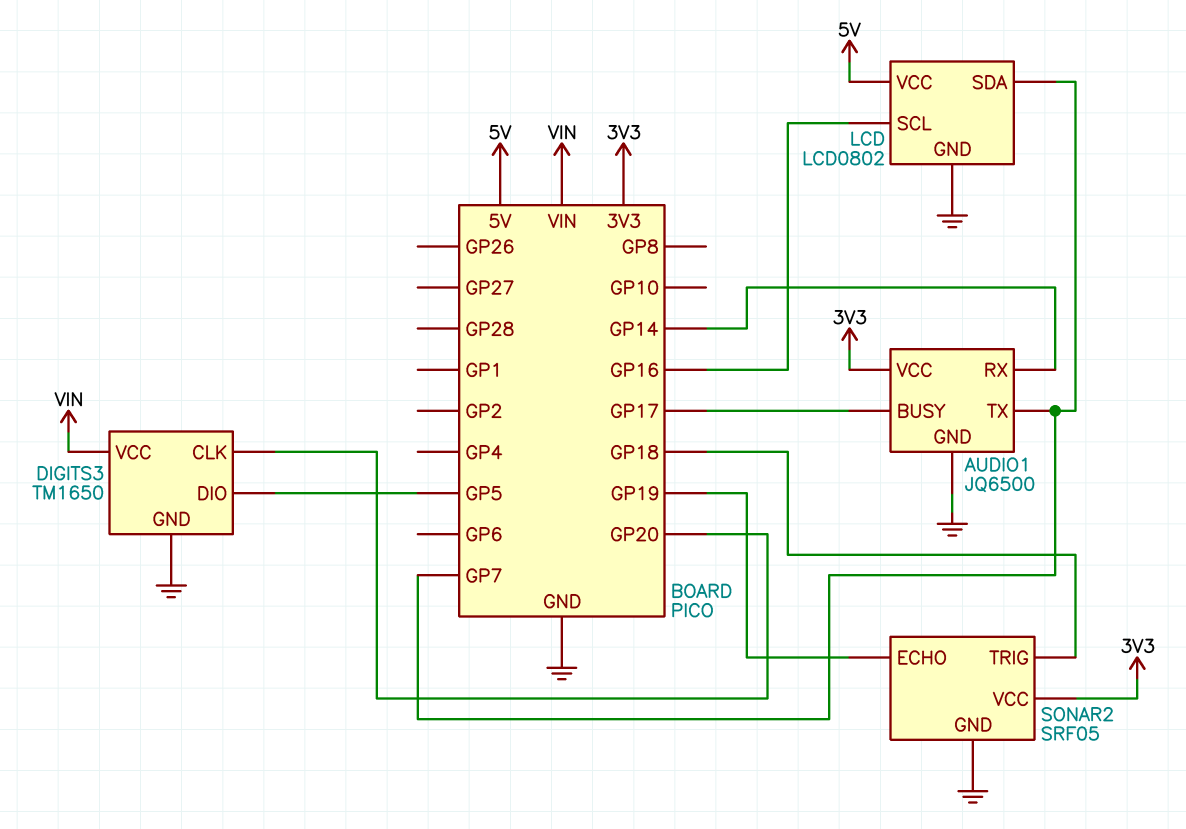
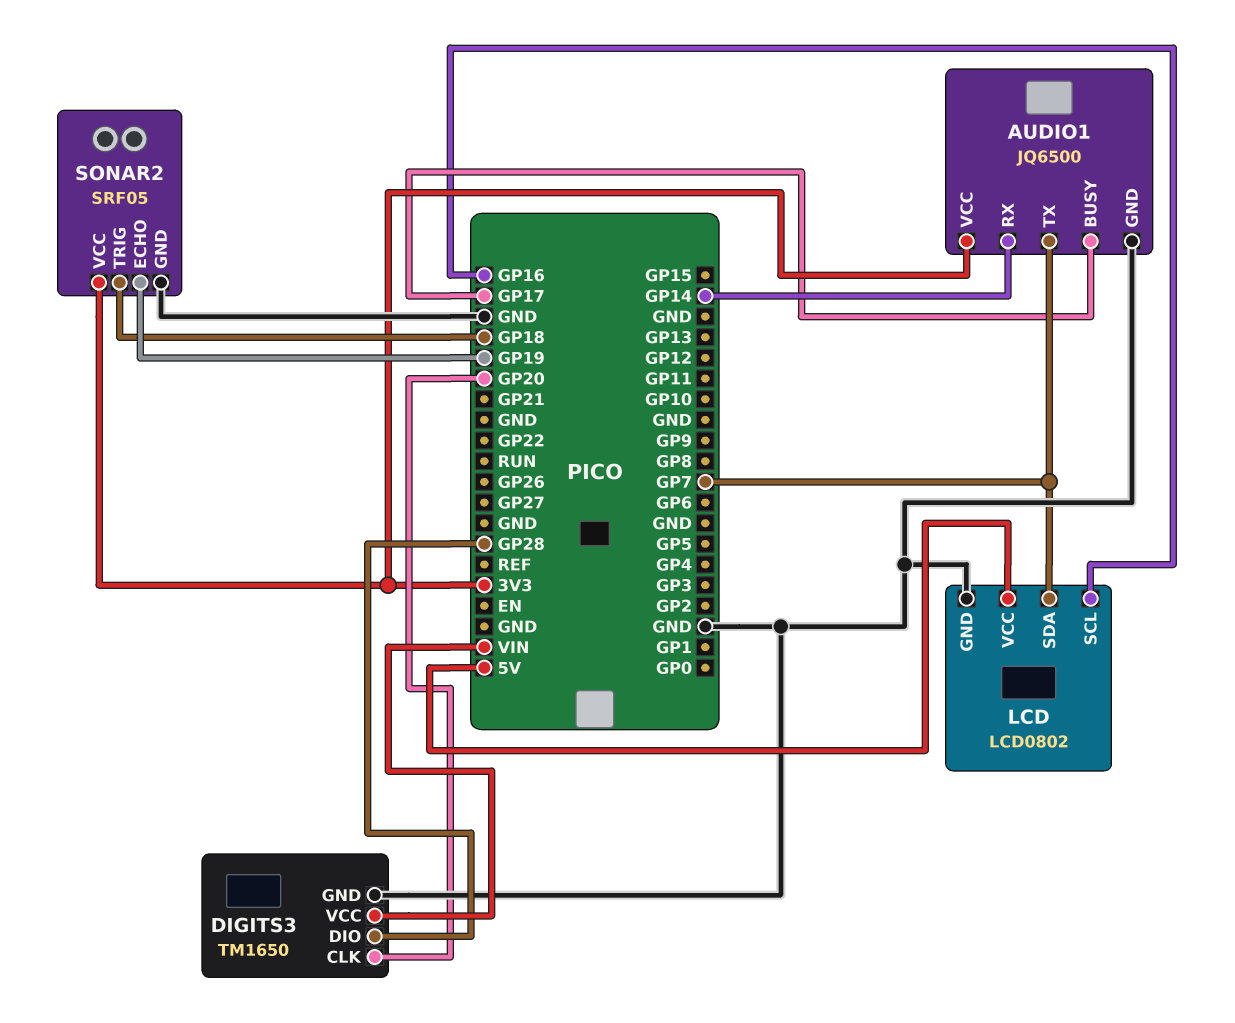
DIGITS3 pin DIO: GP5 -> GP28

